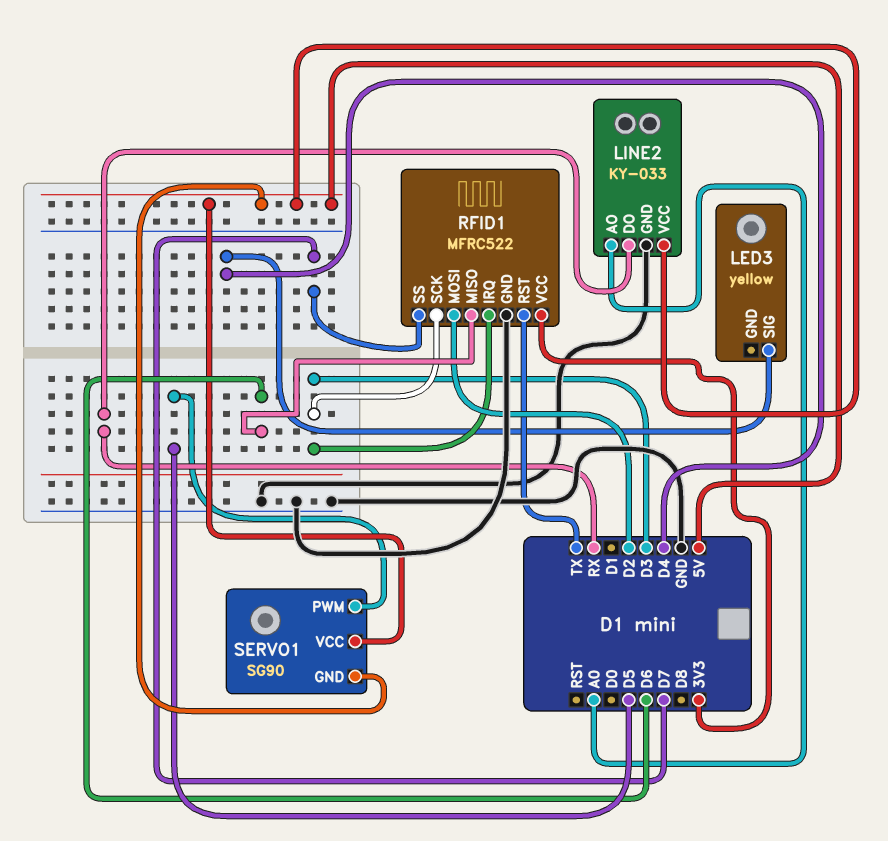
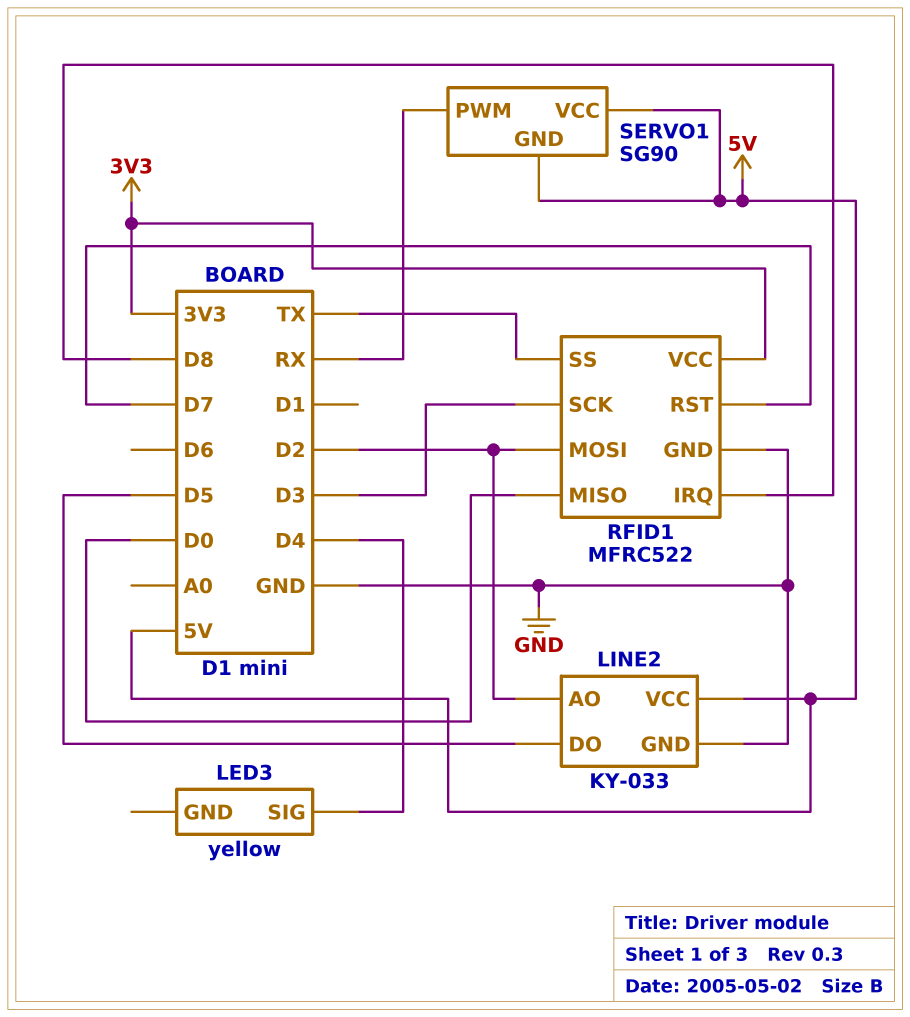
LINE2 pin AO: A0 -> D2
LINE2 pin DO: RX -> D5
RFID1 pin IRQ: D3 -> D8
RFID1 pin MISO: D6 -> D0
RFID1 pin RST: TX -> D7
RFID1 pin SS: D7 -> TX
SERVO1 pin PWM: D5 -> RX

